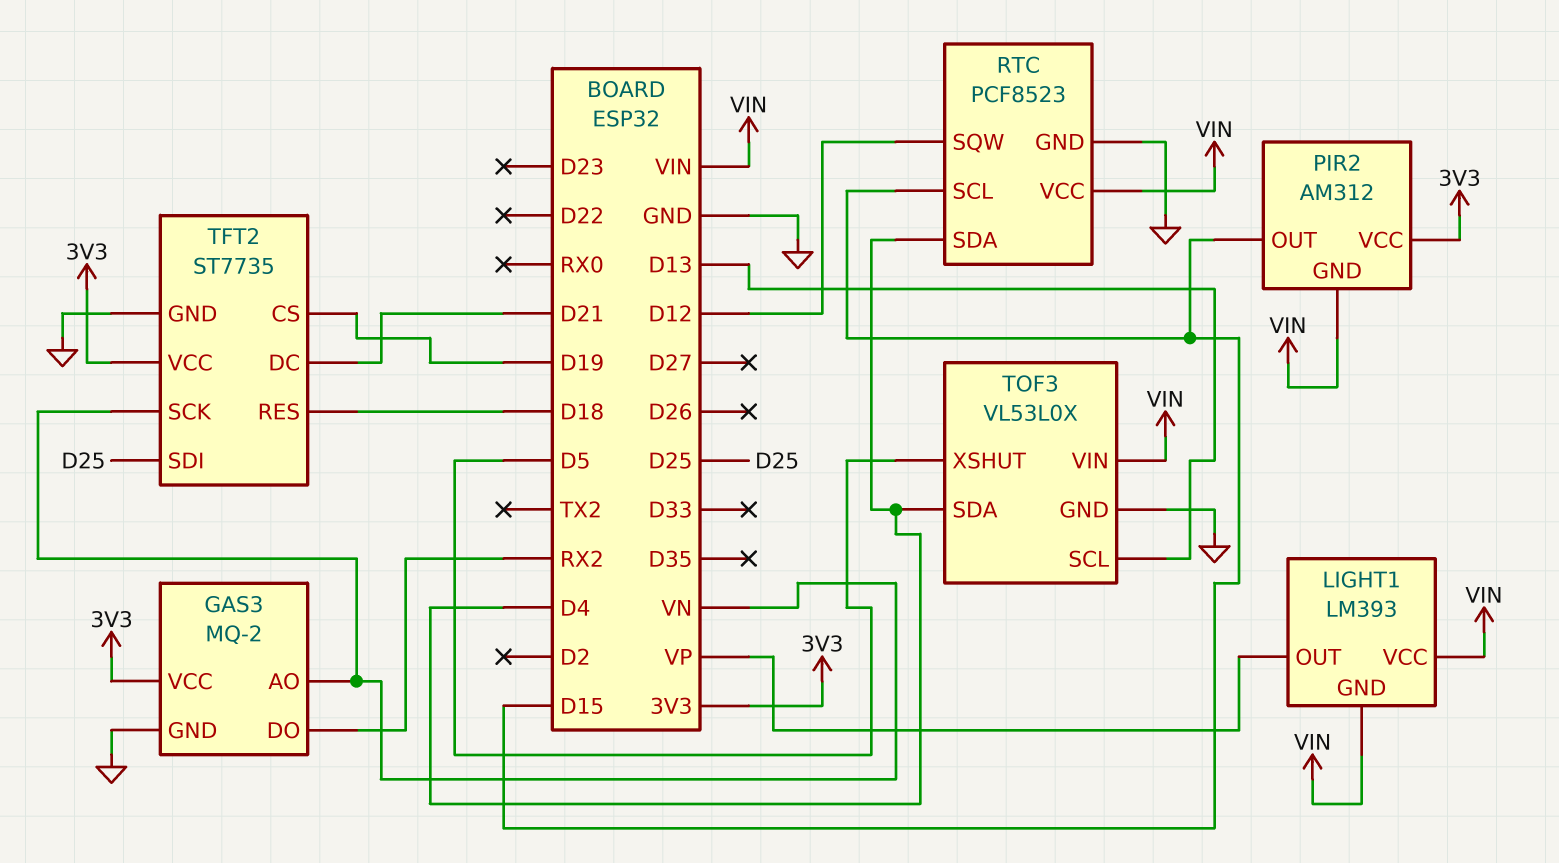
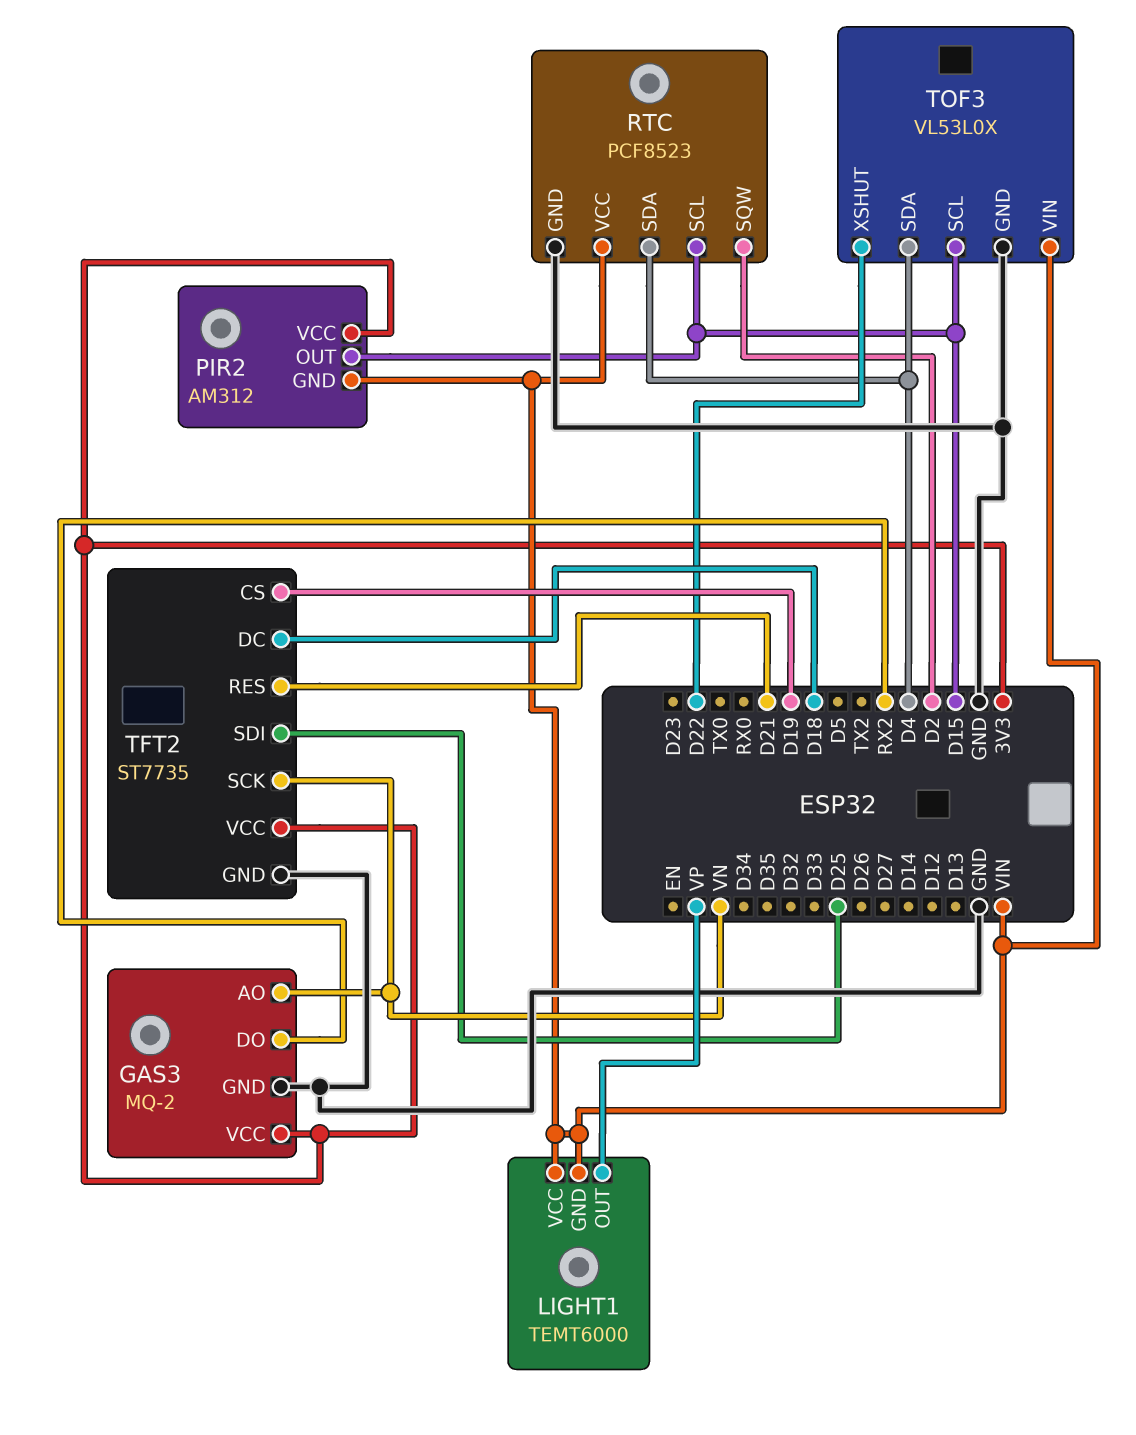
LIGHT1: LM393 -> TEMT6000
RTC pin SQW: D12 -> D2
TFT2 pin DC: D21 -> D18
TFT2 pin RES: D18 -> D21
TOF3 pin SCL: D13 -> D15
TOF3 pin XSHUT: D5 -> D22

